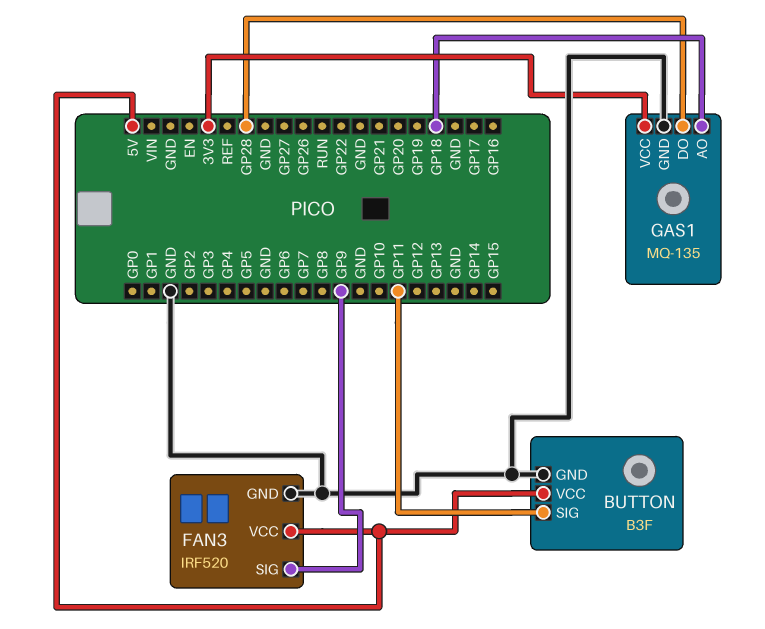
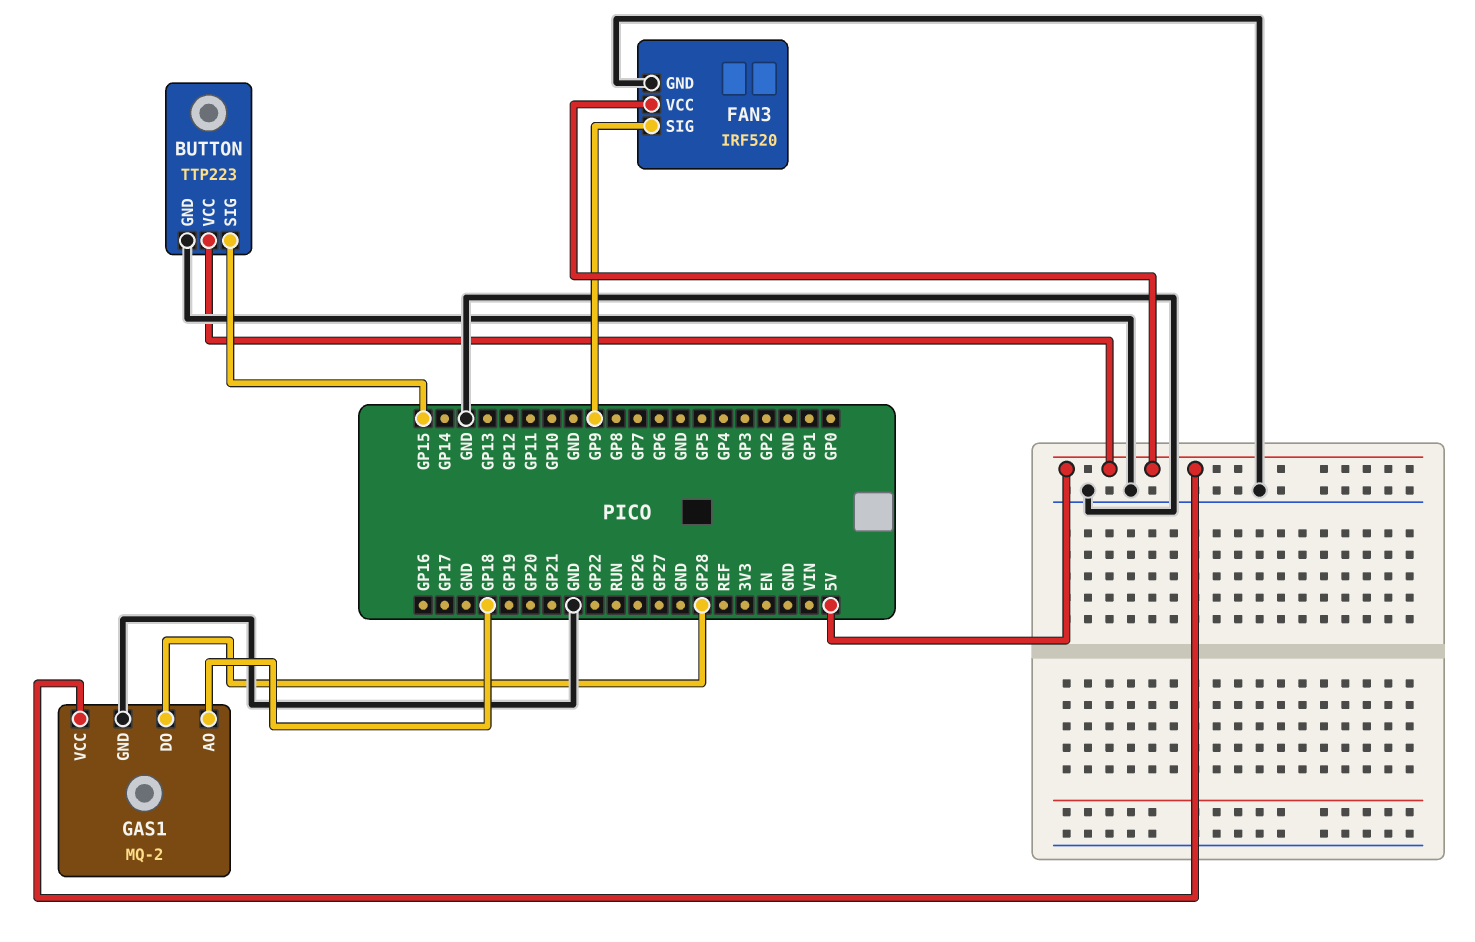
BUTTON: B3F -> TTP223
BUTTON pin SIG: GP11 -> GP15
GAS1: MQ-135 -> MQ-2
GAS1 pin VCC: 3V3 -> 5V

